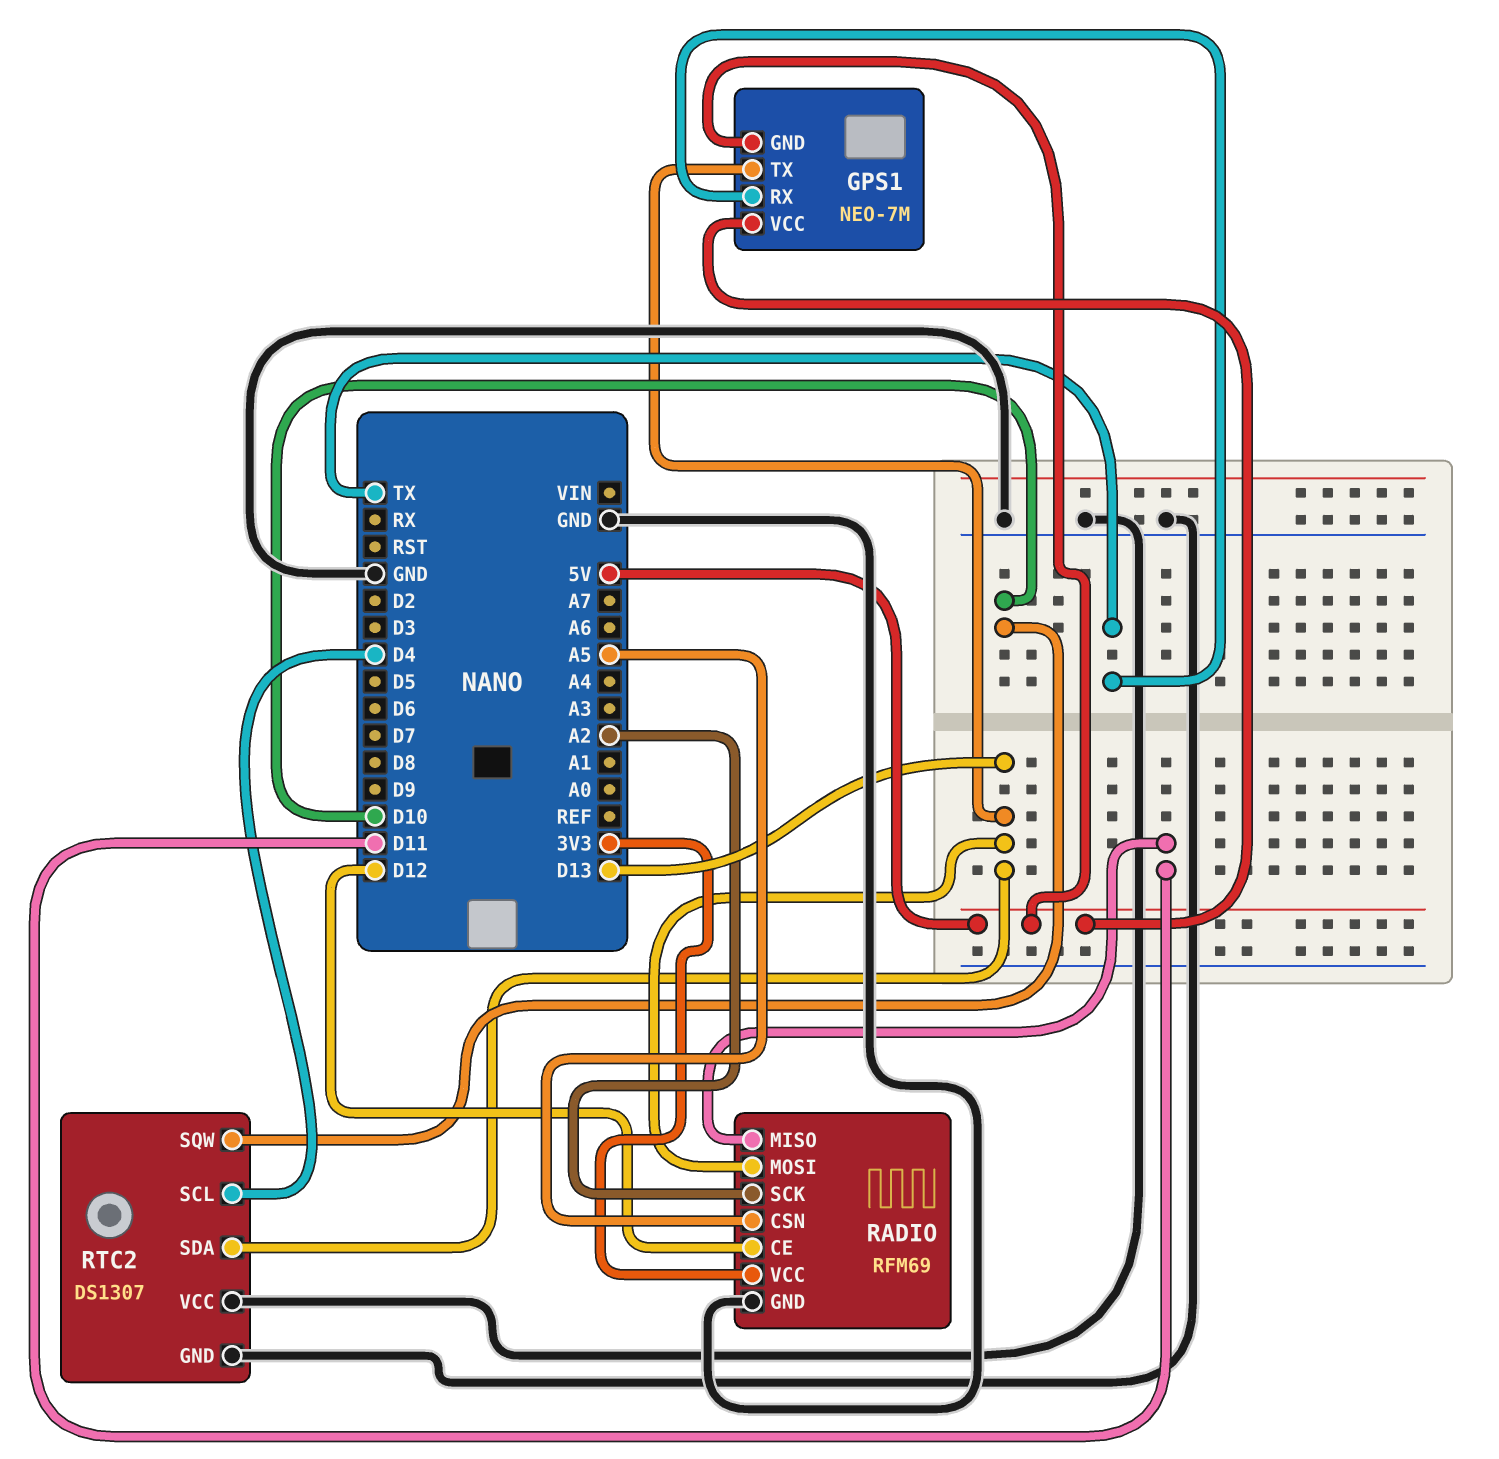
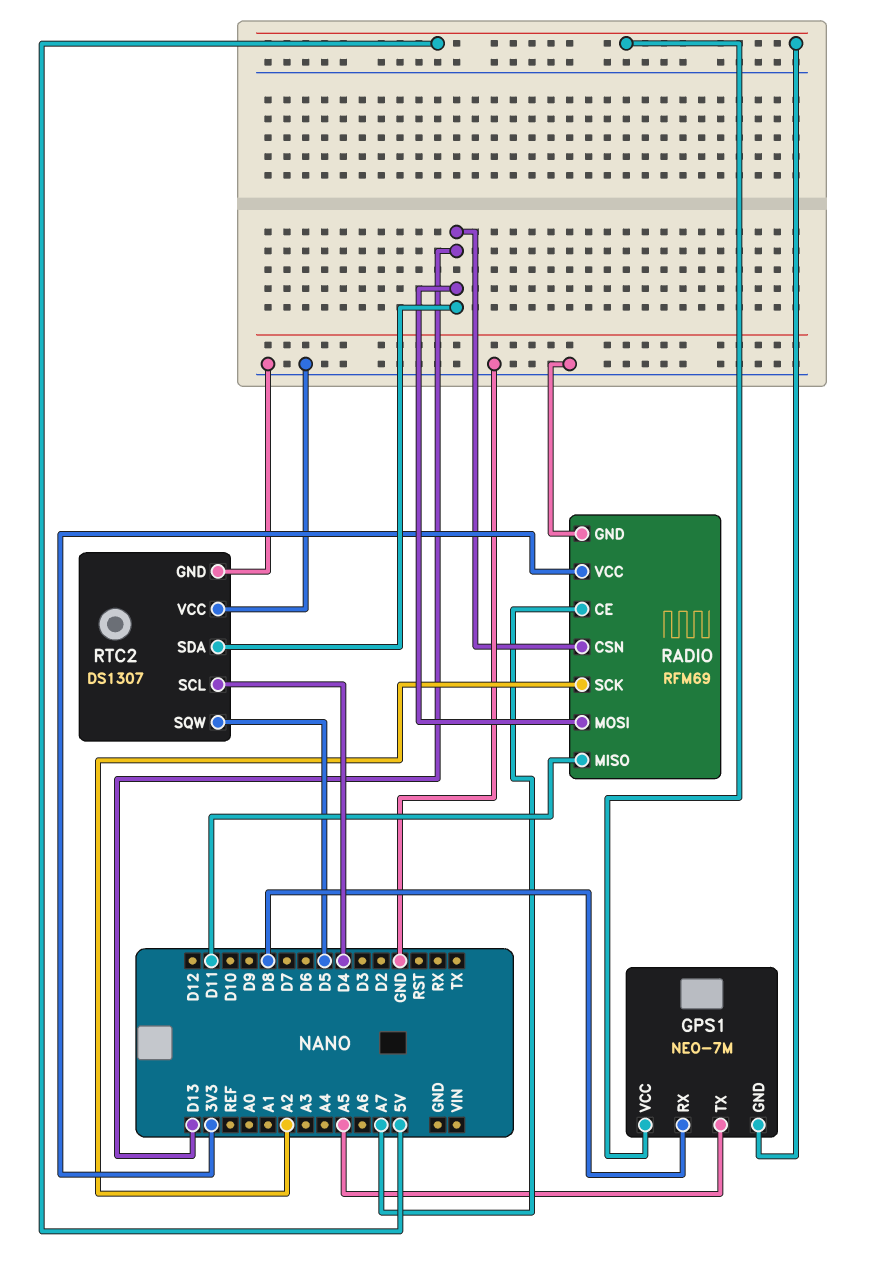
GPS1 pin RX: TX -> D8
GPS1 pin TX: D13 -> A5
RADIO pin CE: D12 -> A7
RADIO pin CSN: A5 -> D13
RTC2 pin SQW: D10 -> D5

